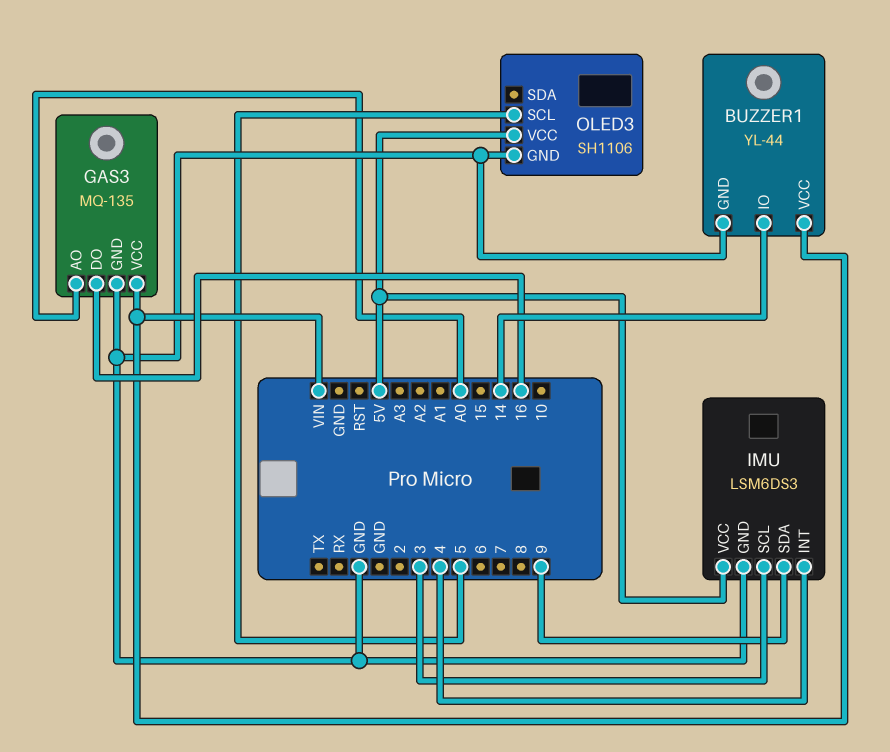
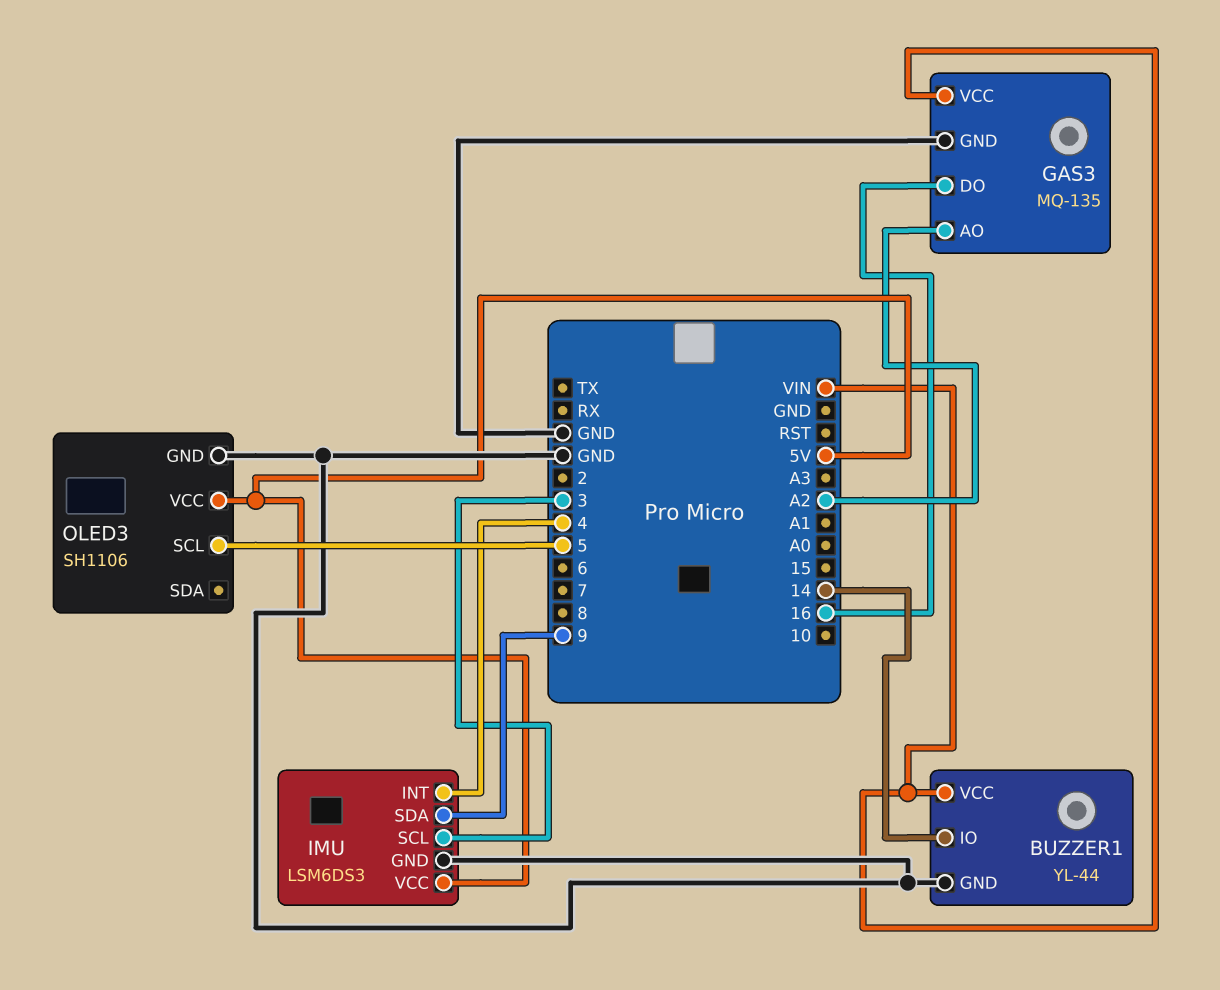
GAS3 pin AO: A0 -> A2

